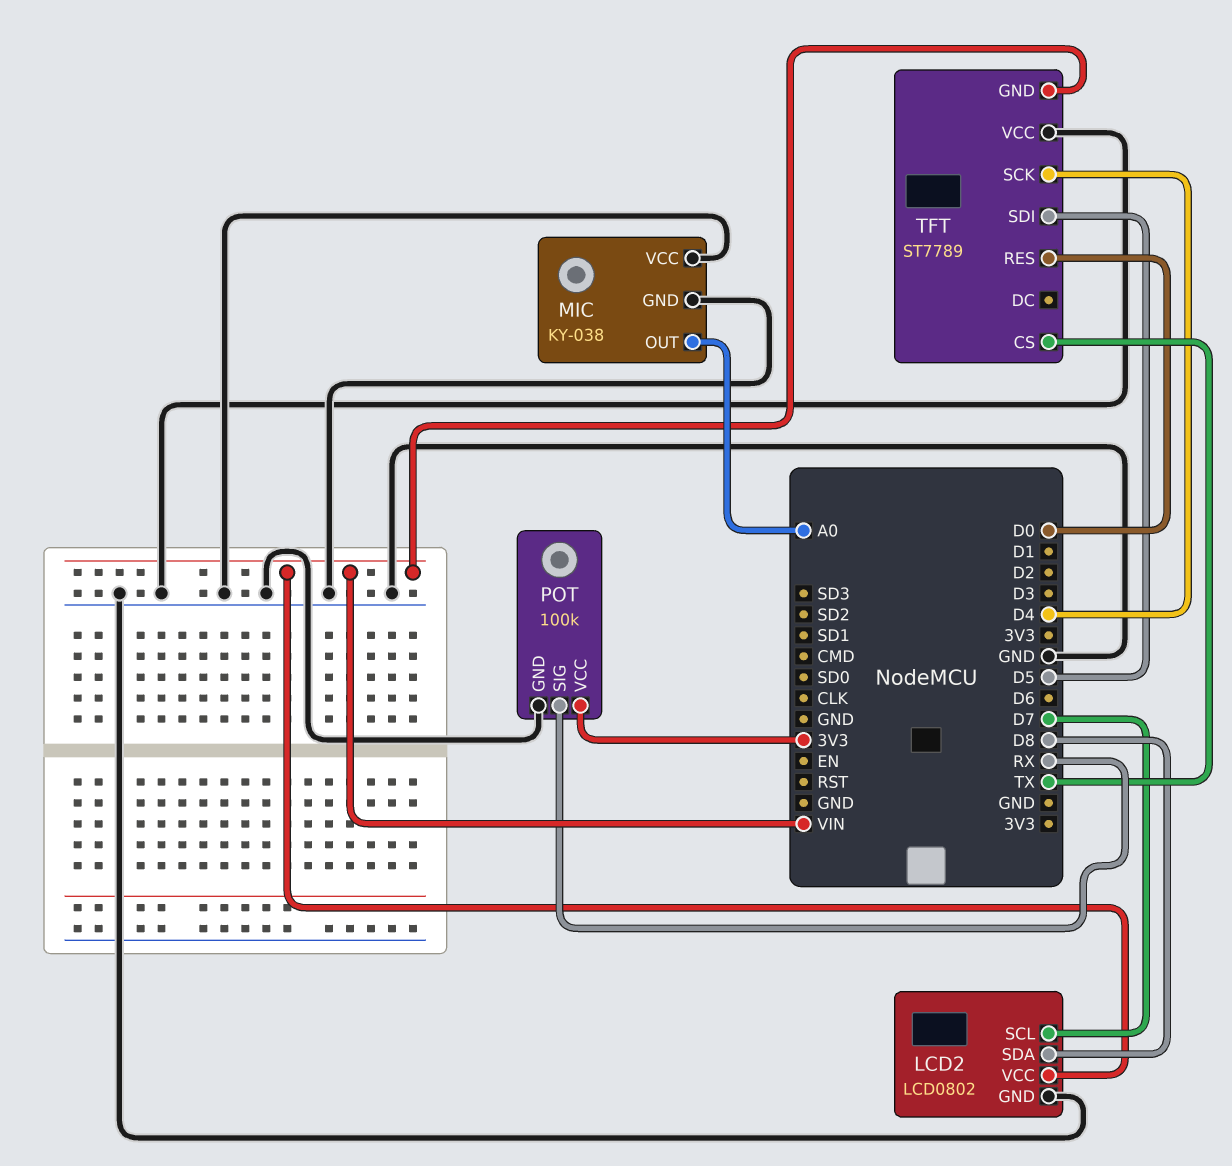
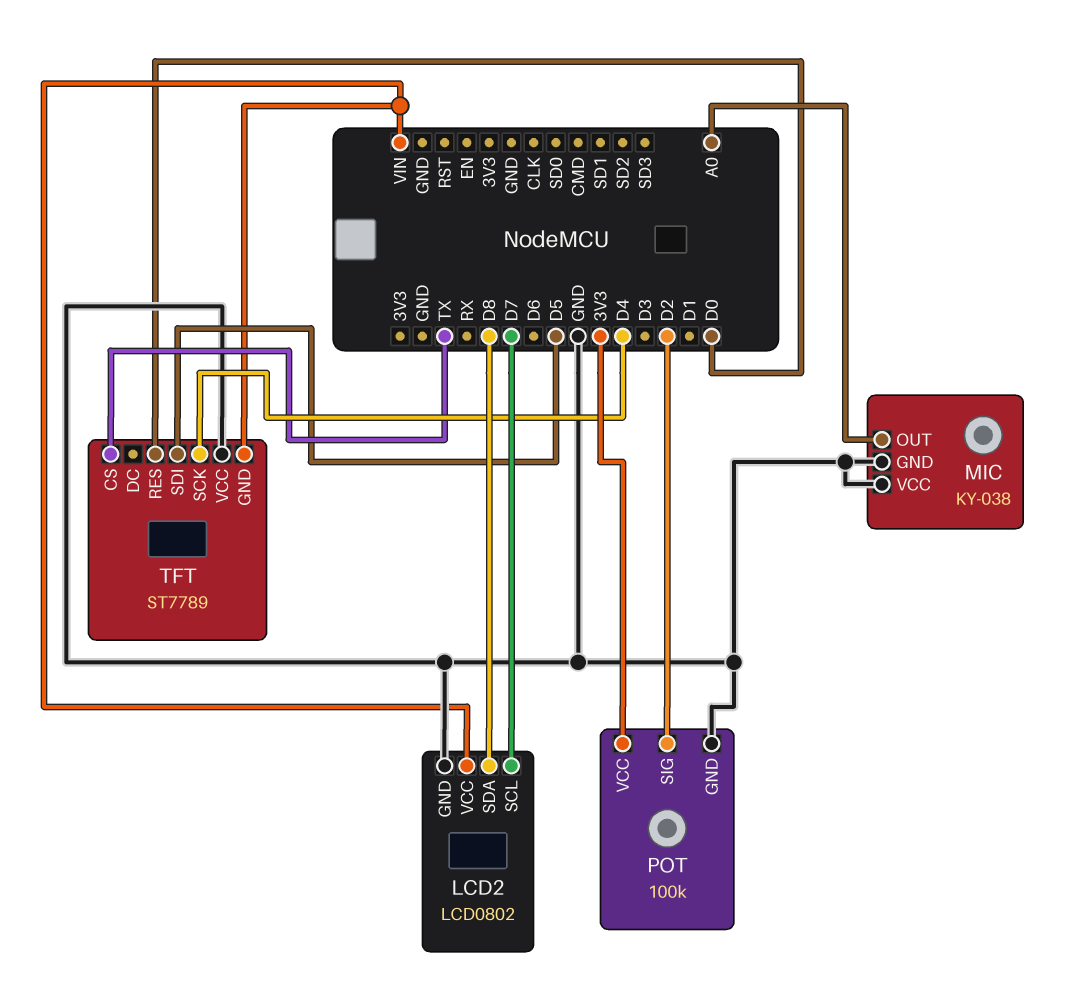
POT pin SIG: RX -> D2

